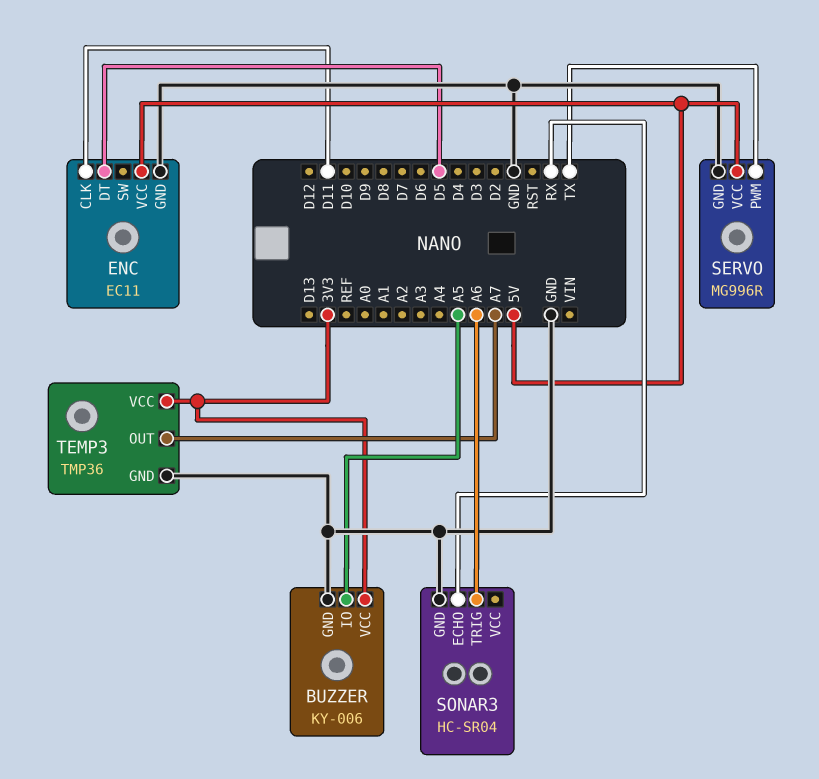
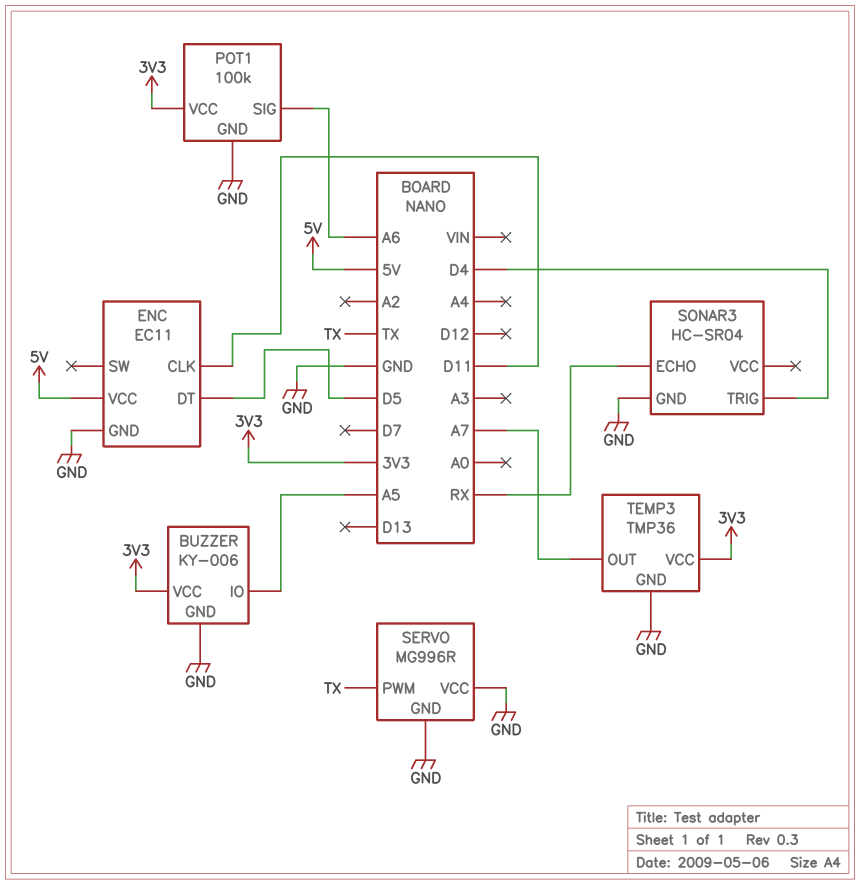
POT1: none -> 100k
POT1 pin GND: none -> GND
POT1 pin SIG: none -> A6
POT1 pin VCC: none -> 3V3
SERVO pin VCC: 5V -> GND
SONAR3 pin TRIG: A6 -> D4

